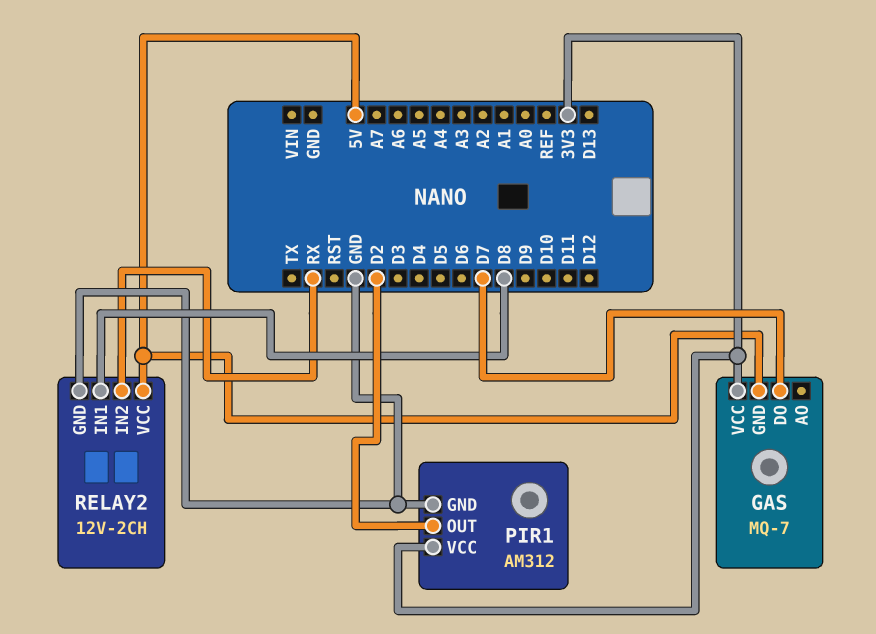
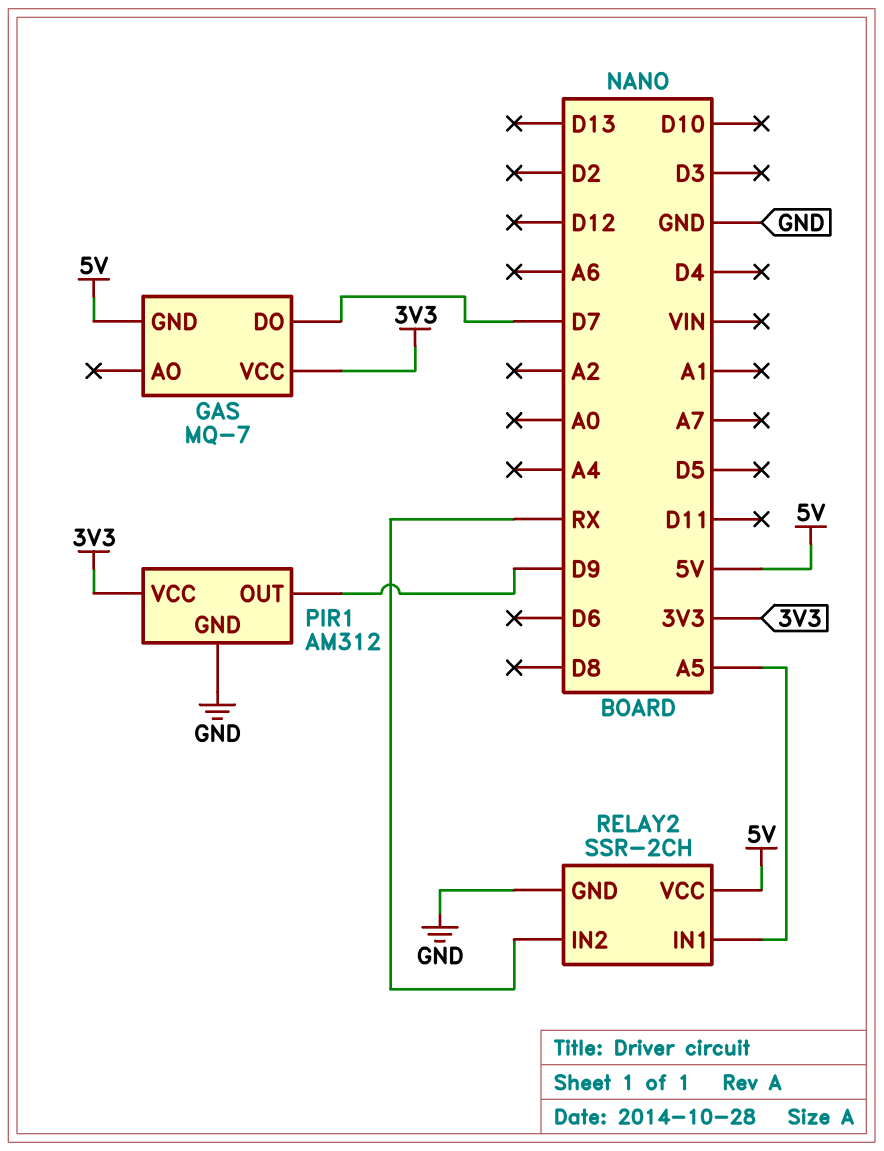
PIR1 pin OUT: D2 -> D9
RELAY2: 12V-2CH -> SSR-2CH
RELAY2 pin IN1: D8 -> A5

